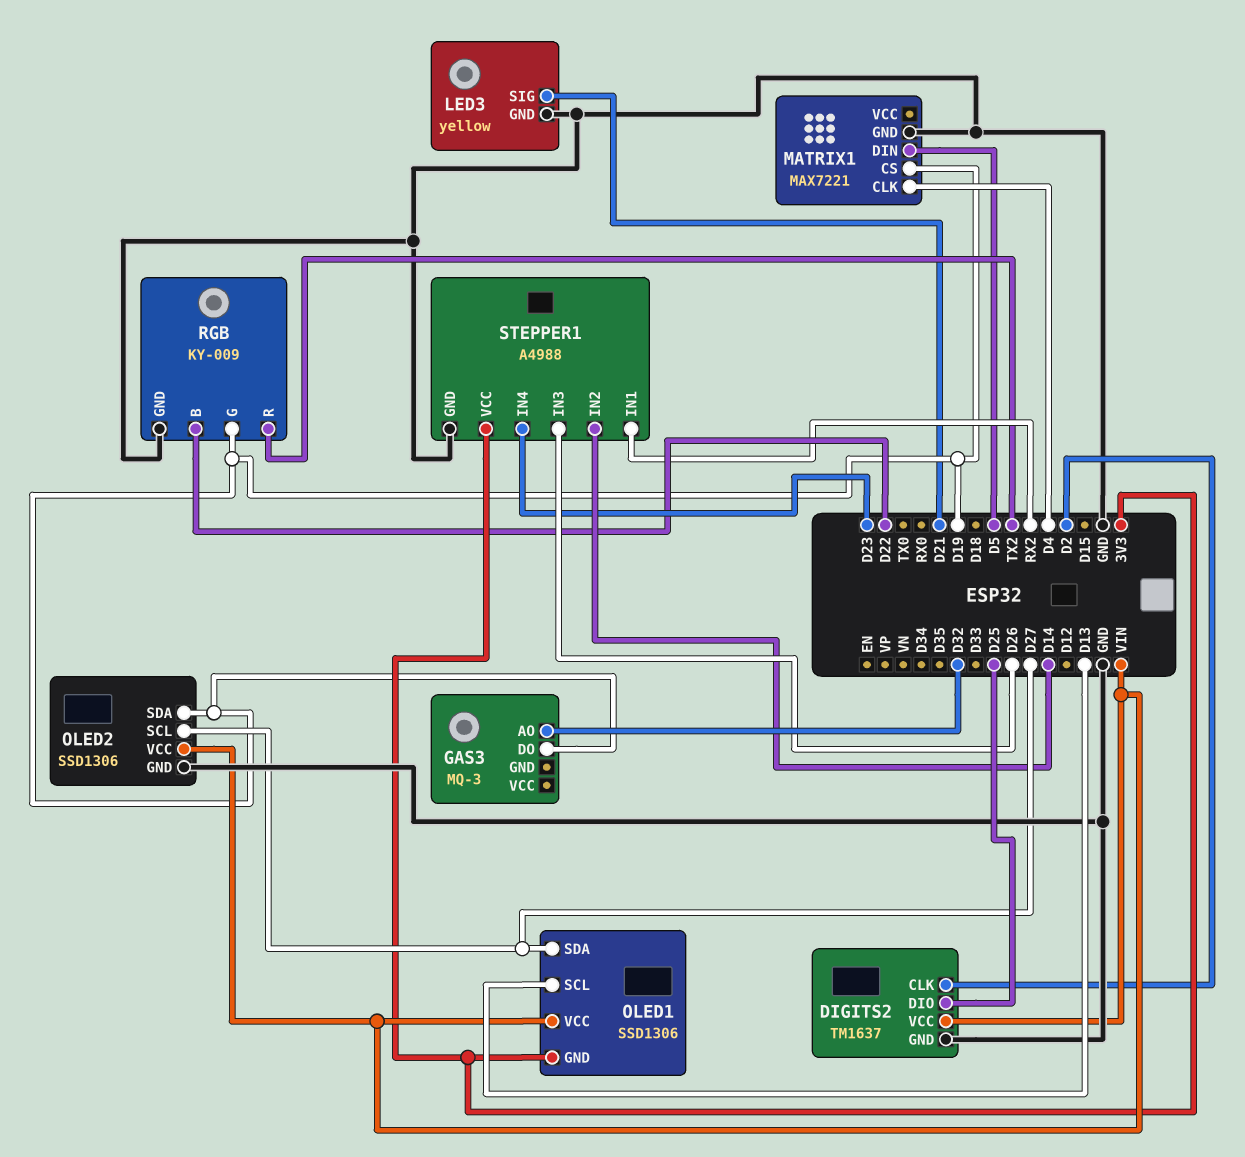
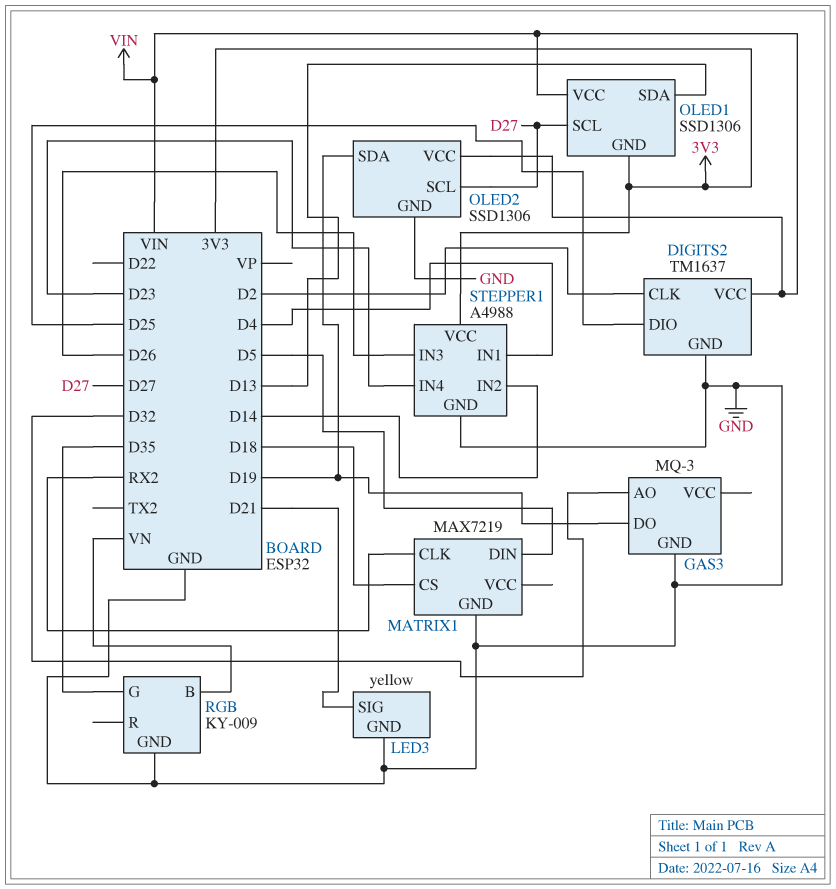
GAS3 pin GND: none -> GND
MATRIX1: MAX7221 -> MAX7219
MATRIX1 pin CLK: D4 -> RX2
MATRIX1 pin CS: D19 -> D18
OLED1 pin SCL: D13 -> D27
OLED1 pin SDA: D27 -> D13
RGB pin B: D22 -> VN
RGB pin G: D19 -> D35
RGB pin R: TX2 -> none
STEPPER1 pin IN1: RX2 -> D4

